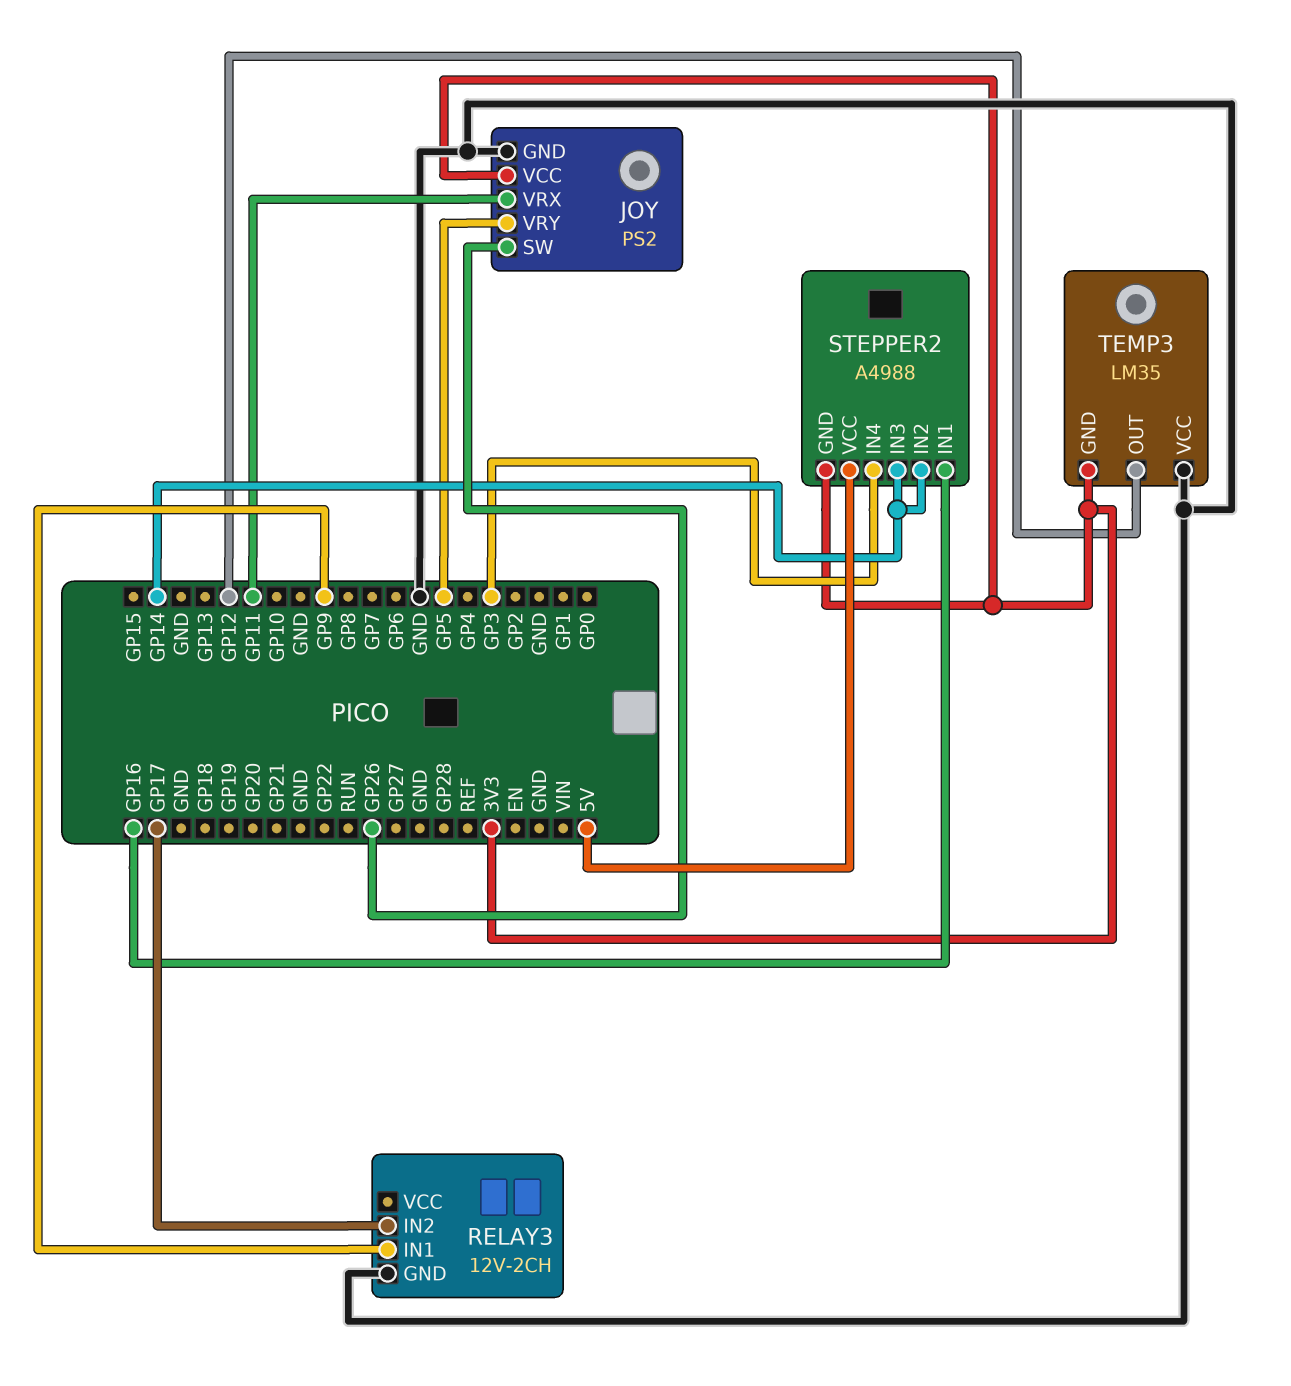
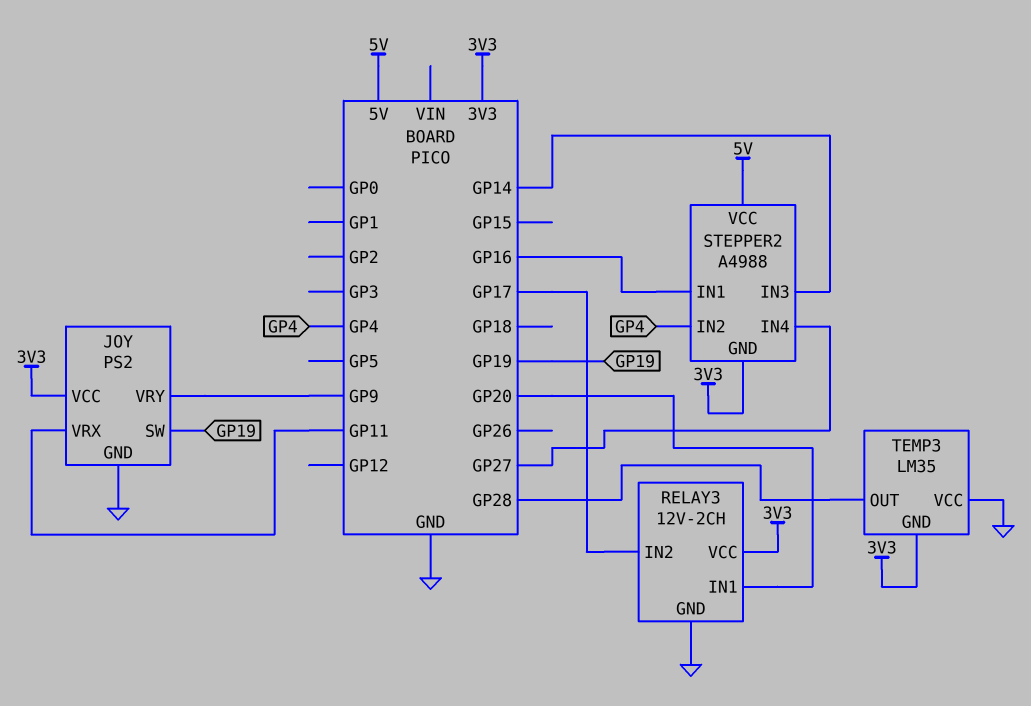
JOY pin SW: GP26 -> GP19
JOY pin VRY: GP5 -> GP9
RELAY3 pin IN1: GP9 -> GP20
RELAY3 pin VCC: none -> 3V3
STEPPER2 pin IN2: GP14 -> GP4
STEPPER2 pin IN4: GP3 -> GP27
TEMP3 pin OUT: GP12 -> GP28

